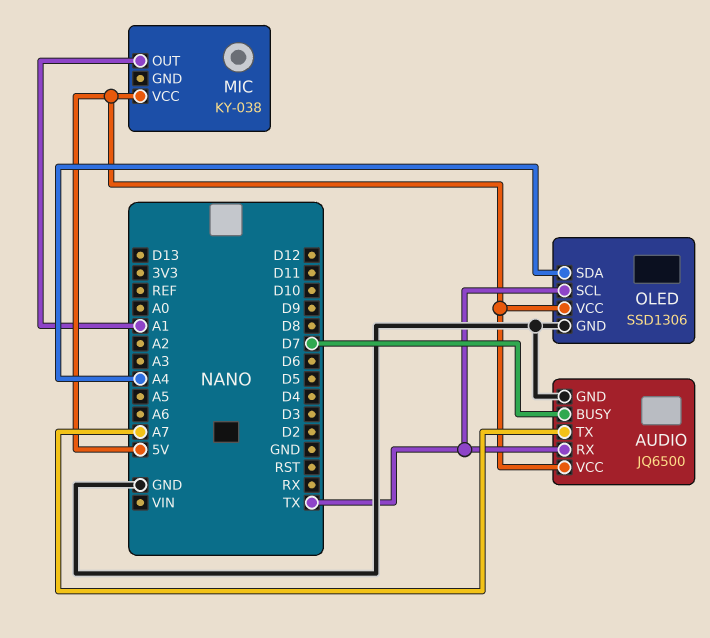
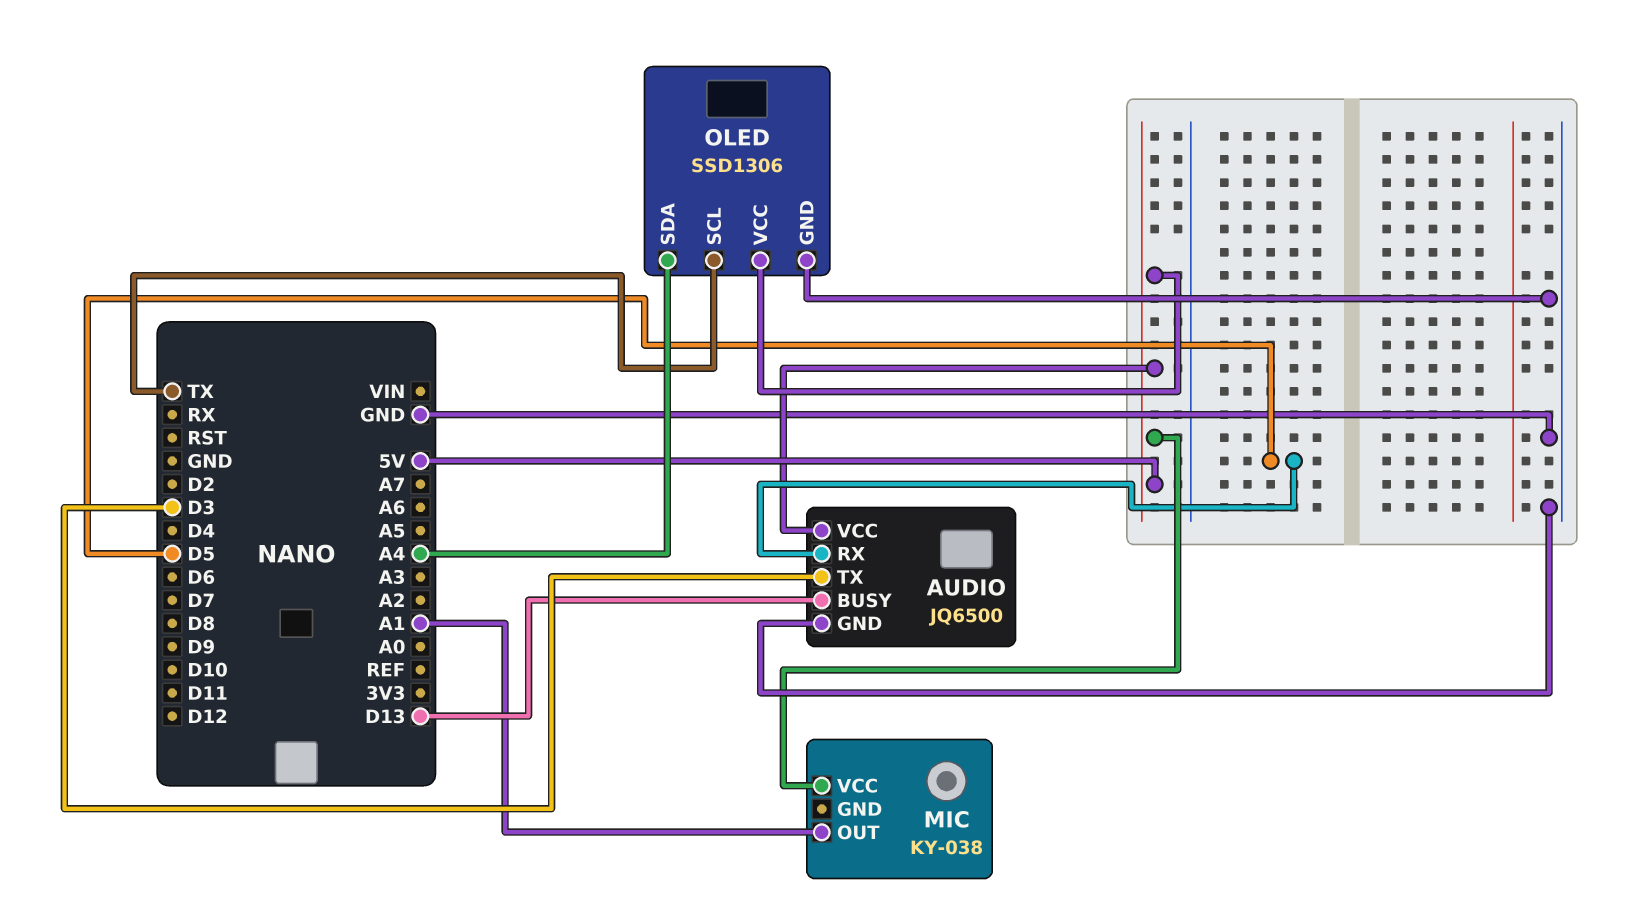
AUDIO pin BUSY: D7 -> D13
AUDIO pin RX: TX -> D5
AUDIO pin TX: A7 -> D3

